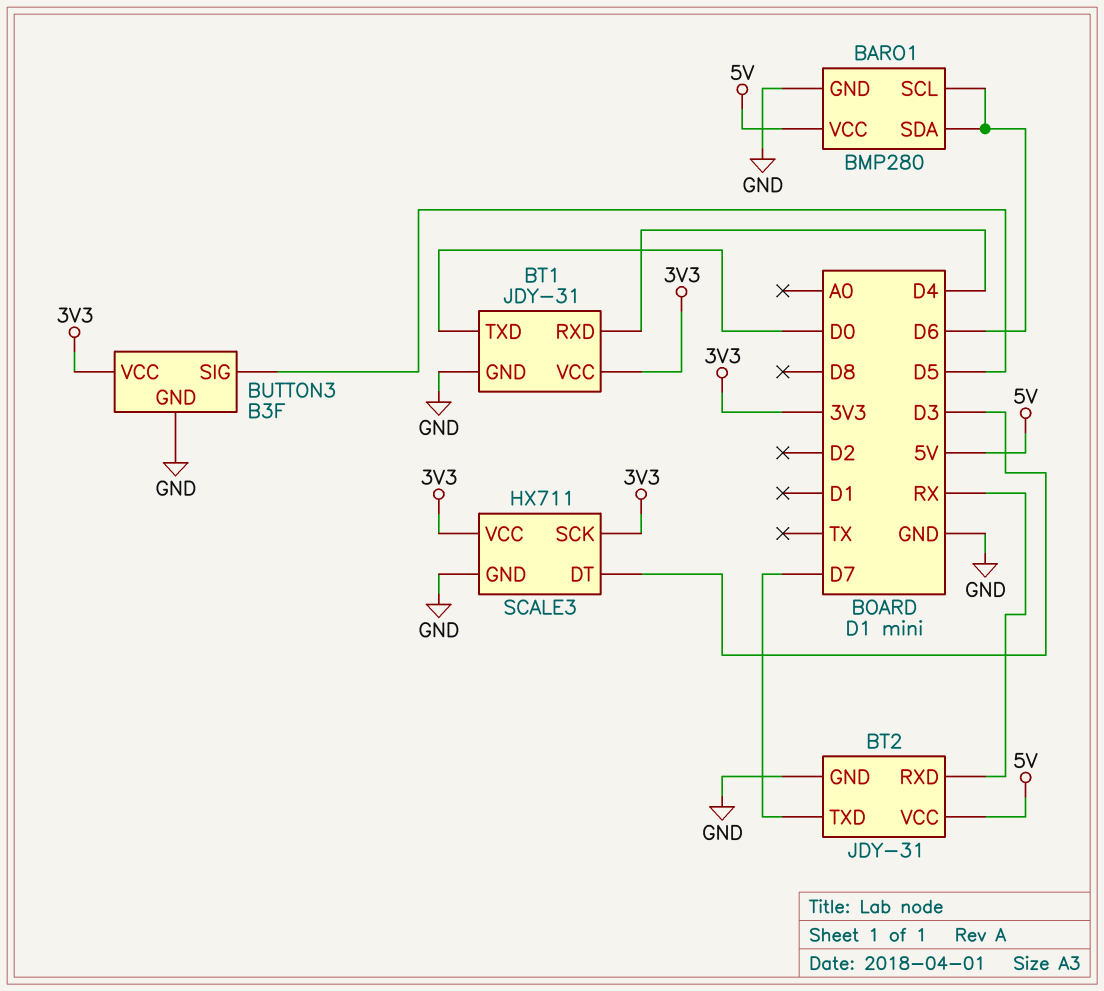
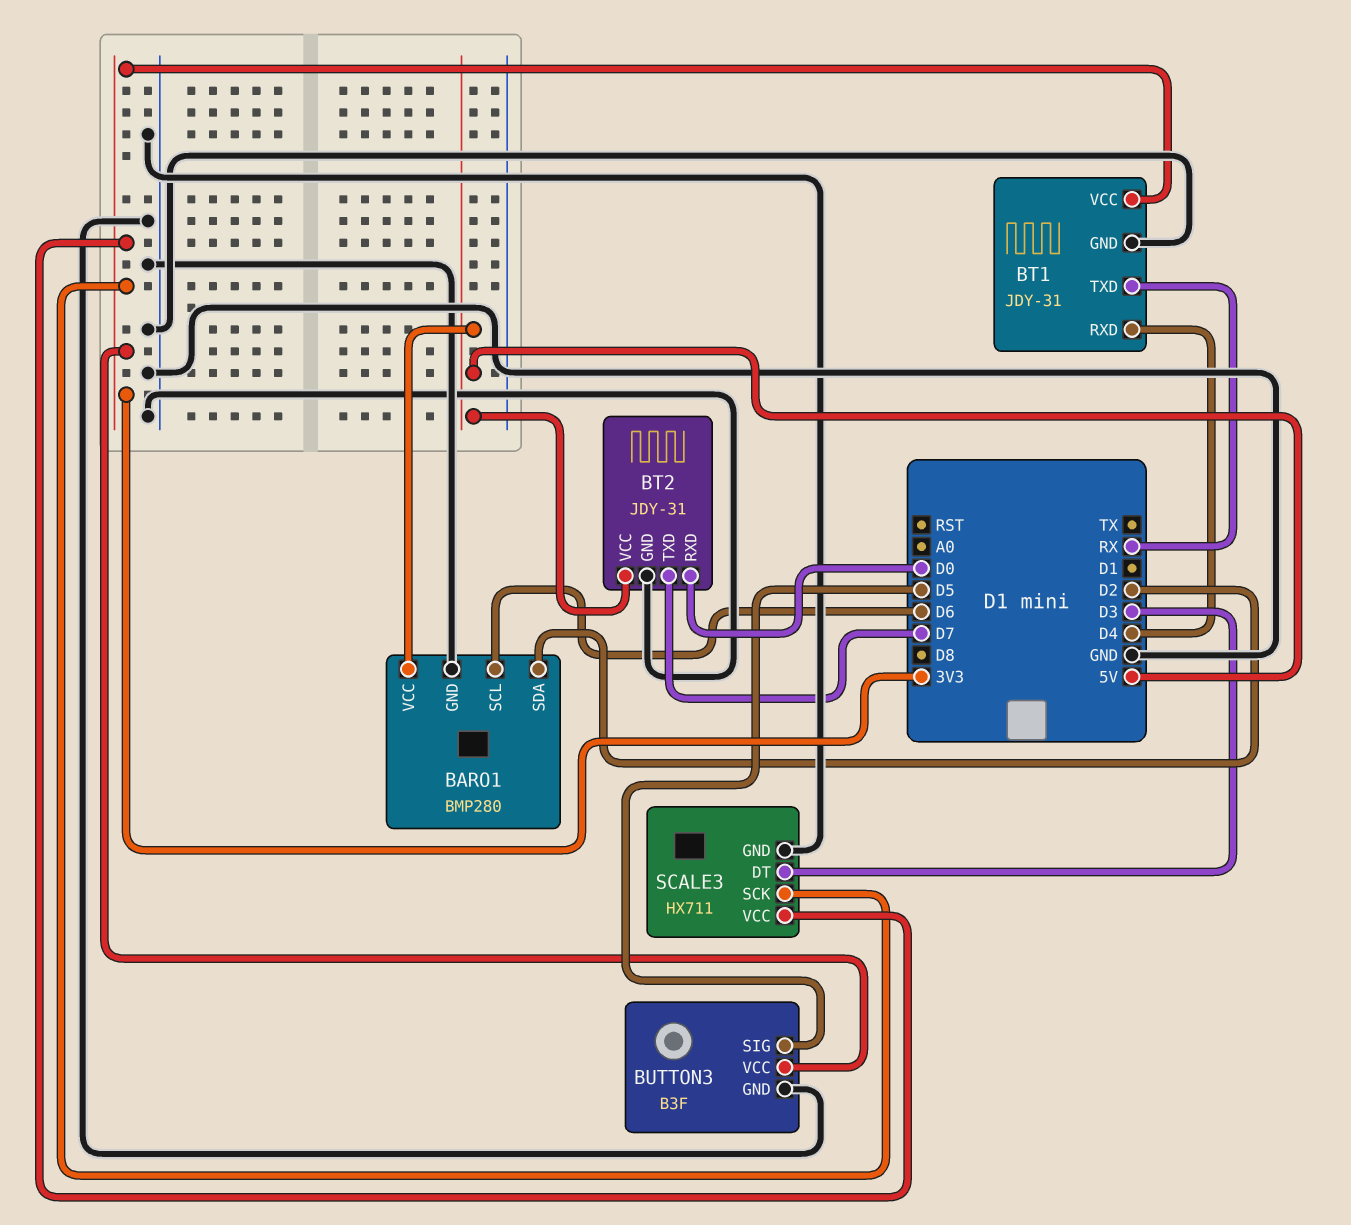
BARO1 pin SDA: D6 -> D2
BT1 pin TXD: D0 -> RX
BT2 pin RXD: RX -> D0

